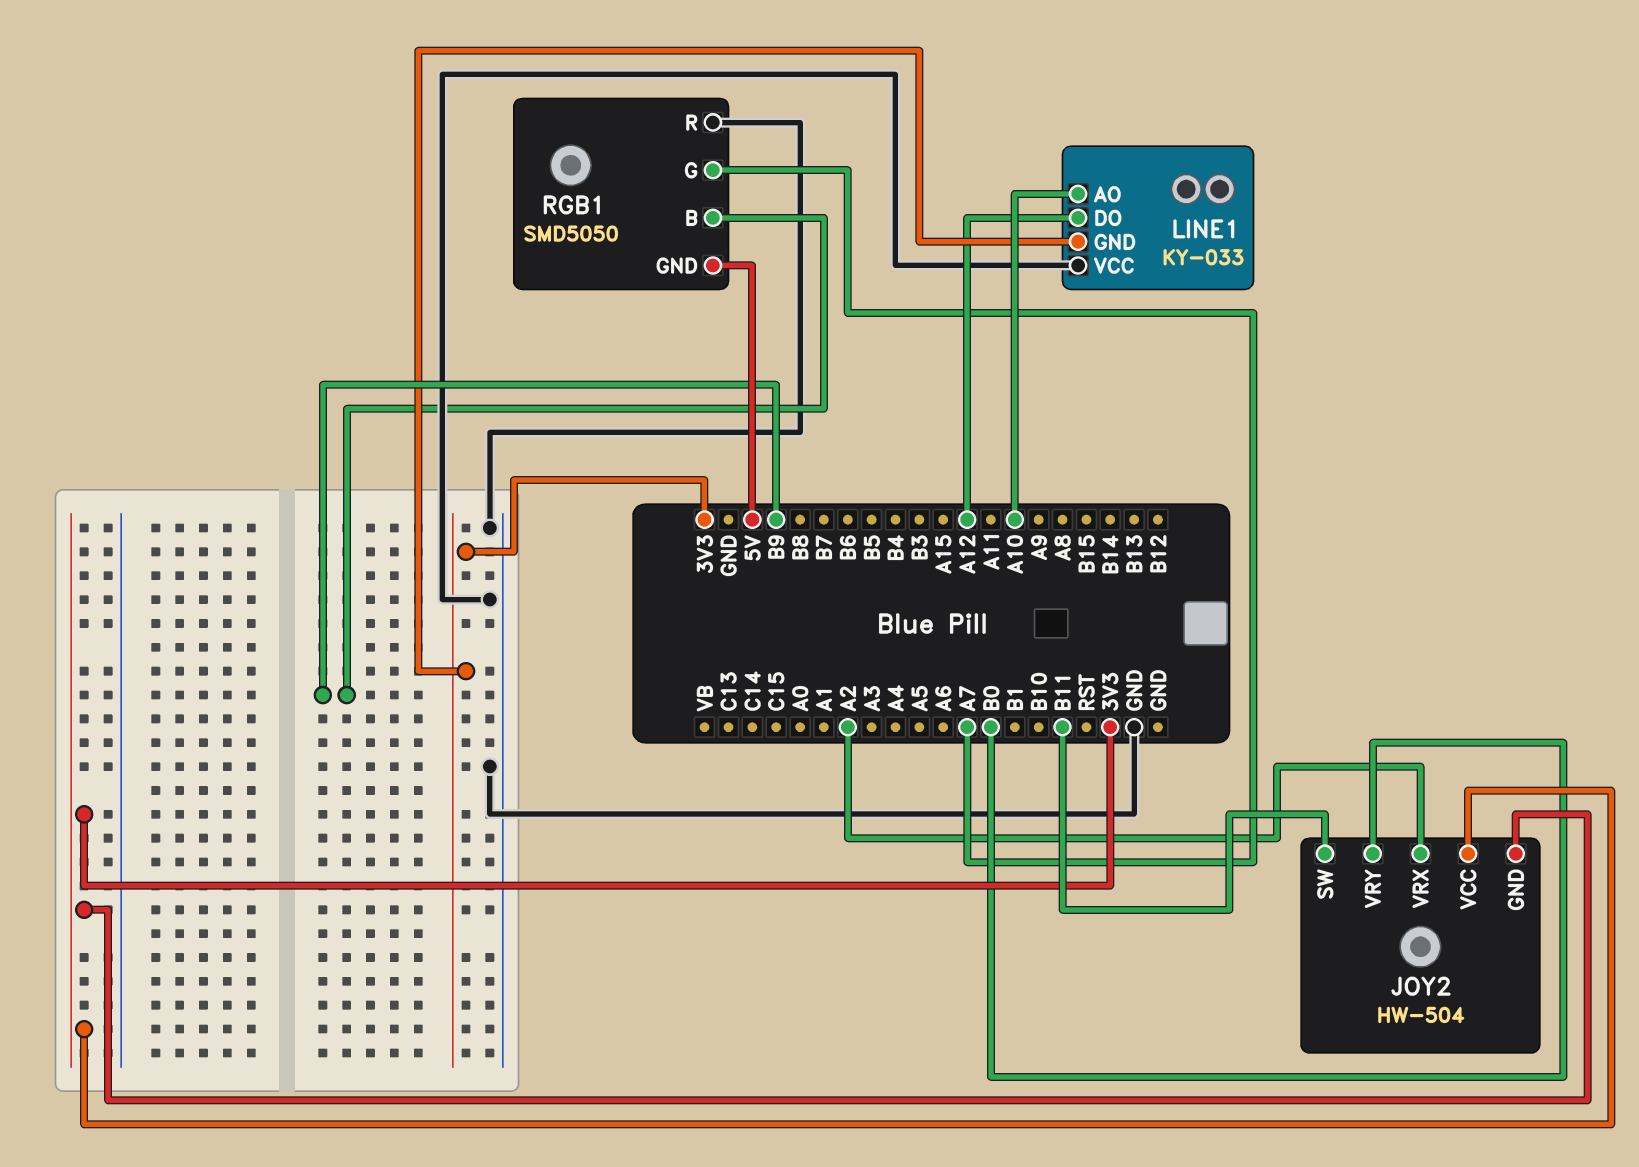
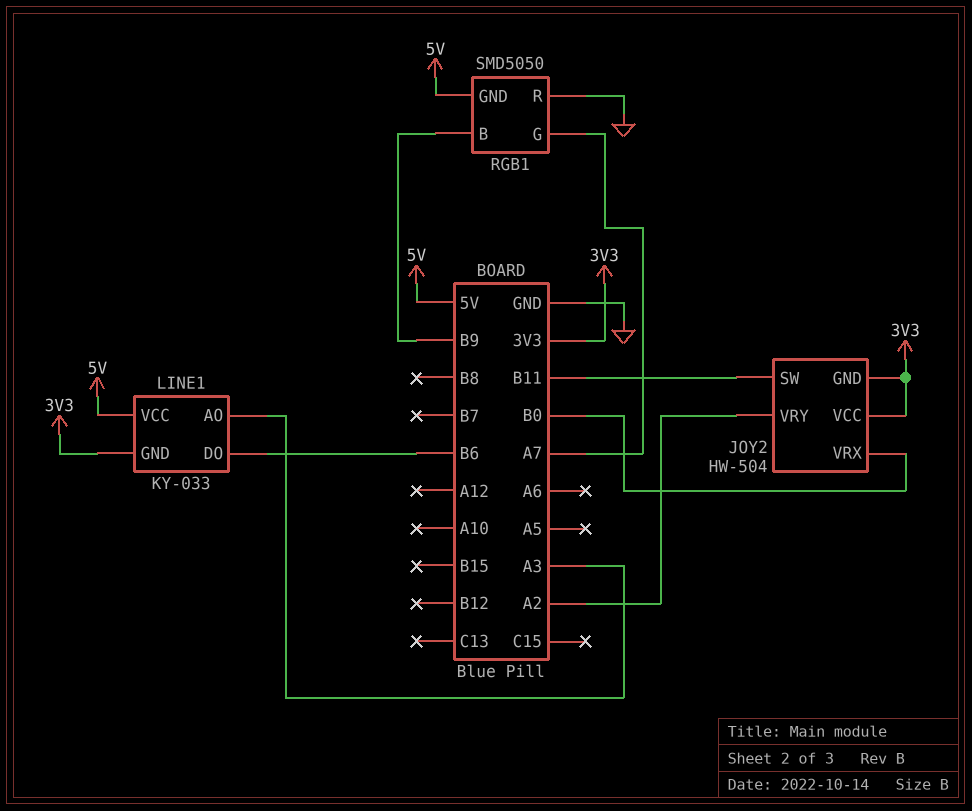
JOY2 pin VRX: A2 -> B0
JOY2 pin VRY: B0 -> A2
LINE1 pin AO: A10 -> A3
LINE1 pin DO: A12 -> B6
LINE1 pin VCC: GND -> 5V

